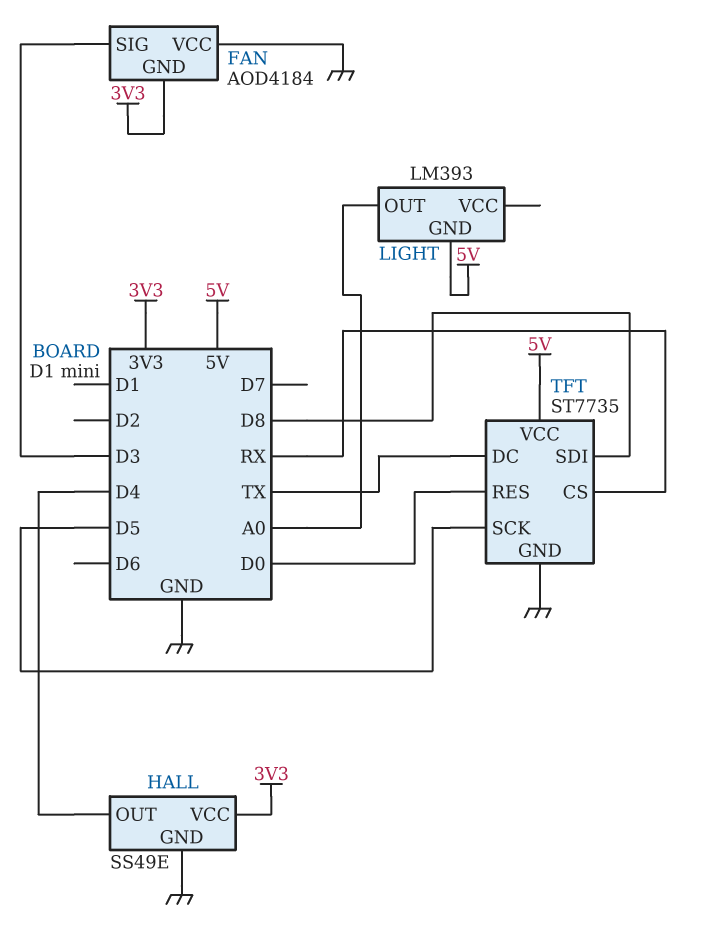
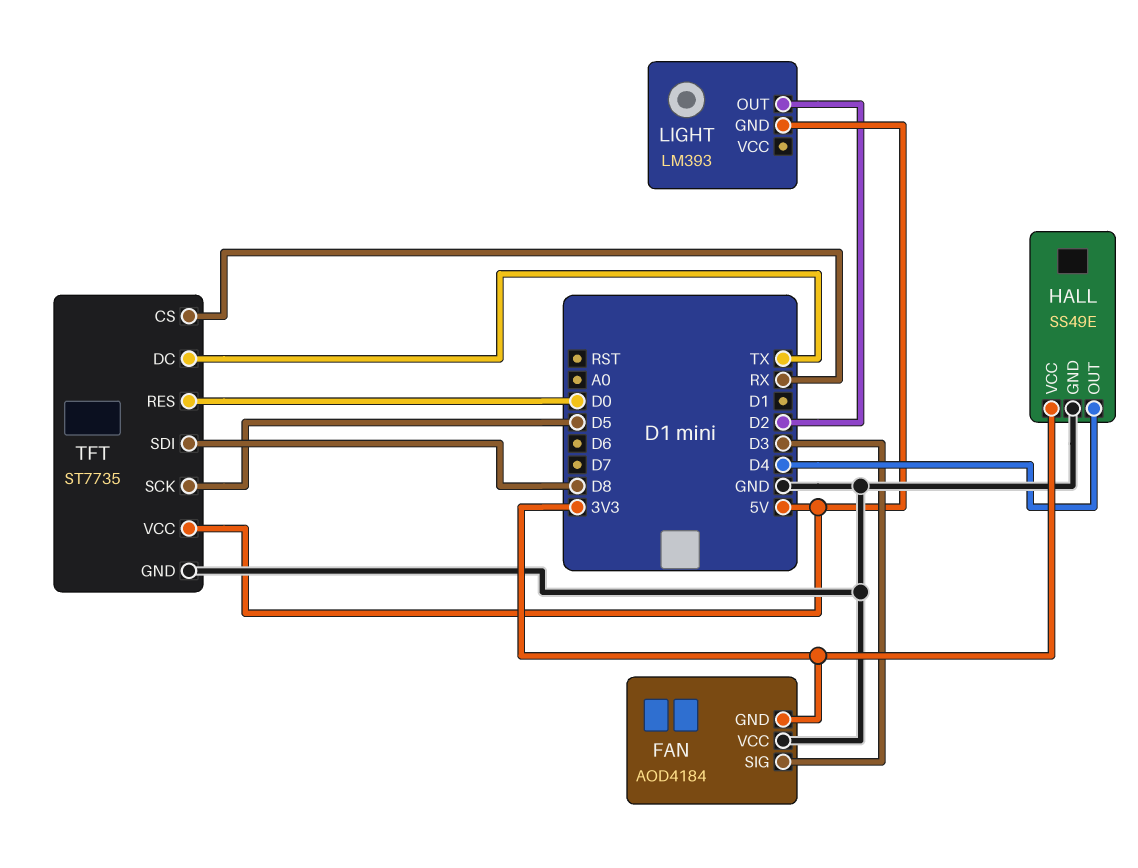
LIGHT pin OUT: A0 -> D2

